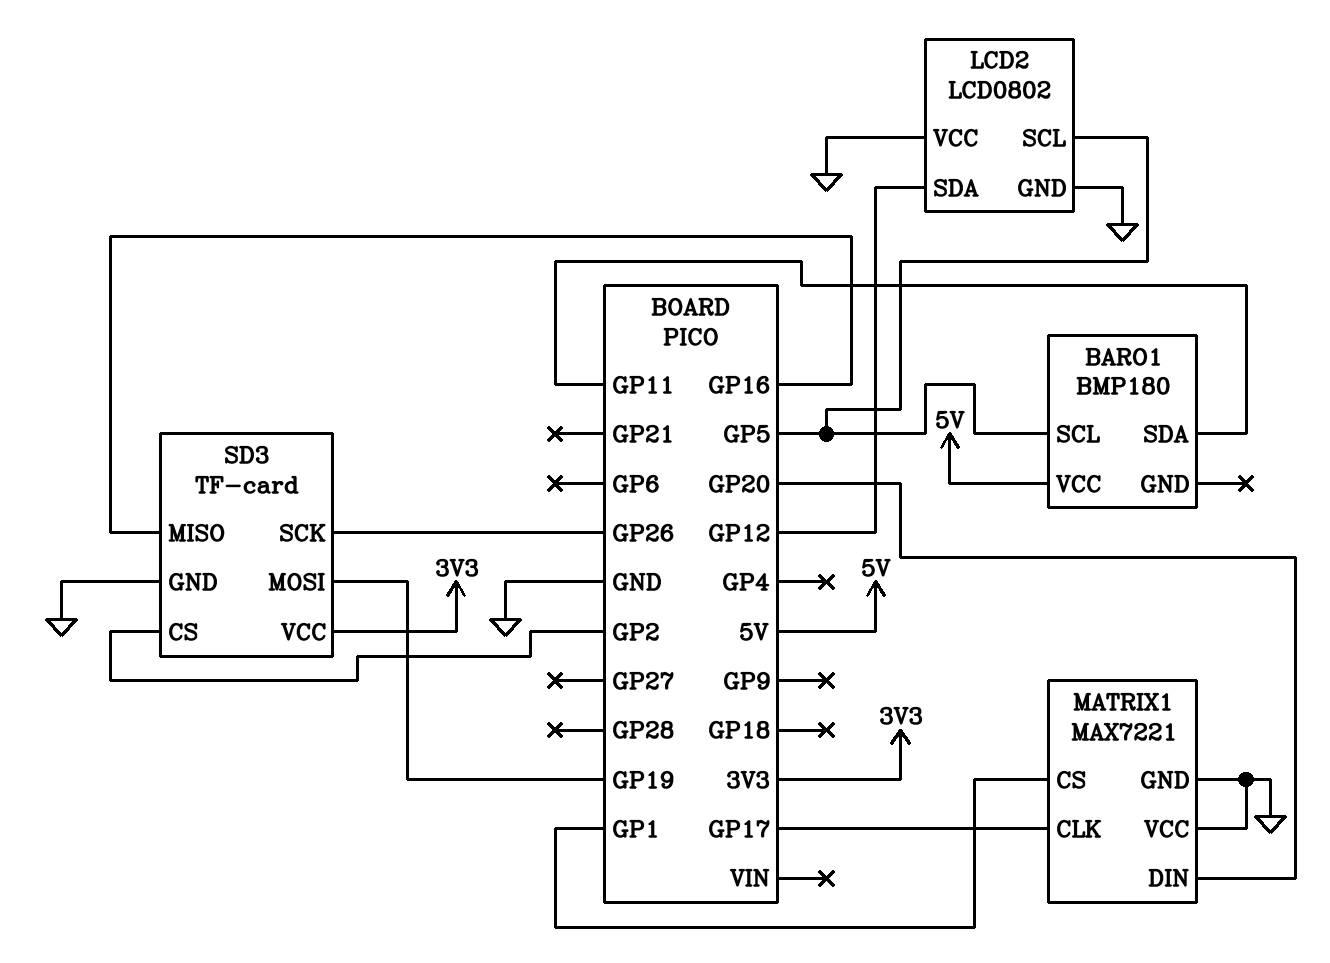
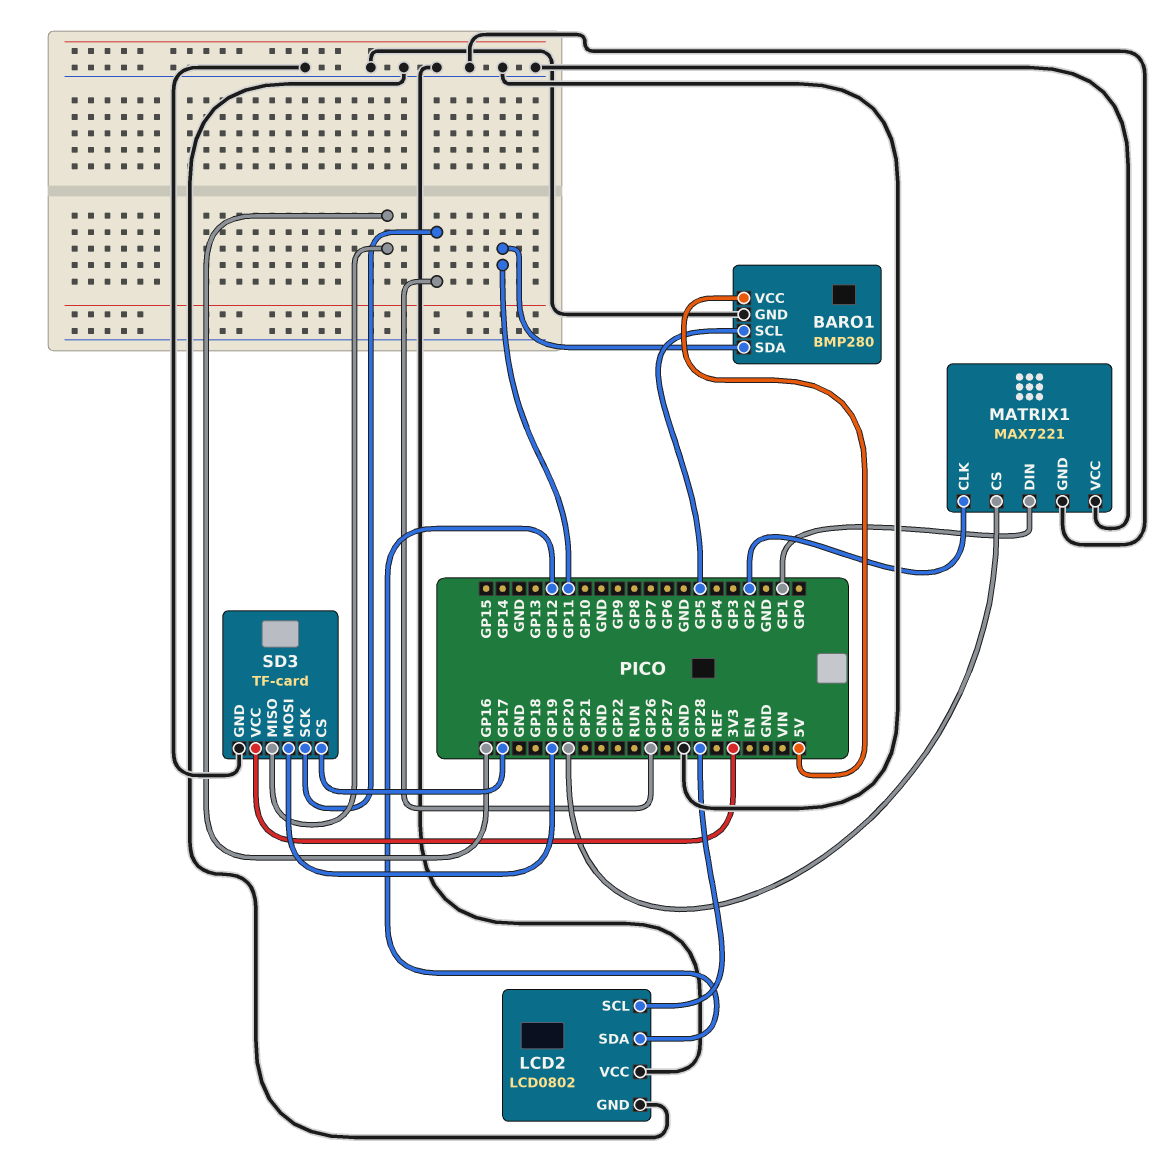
BARO1: BMP180 -> BMP280
BARO1 pin GND: none -> GND
LCD2 pin SCL: GP5 -> GP28
MATRIX1 pin CLK: GP17 -> GP2
MATRIX1 pin CS: GP1 -> GP20
MATRIX1 pin DIN: GP20 -> GP1
SD3 pin CS: GP2 -> GP17

